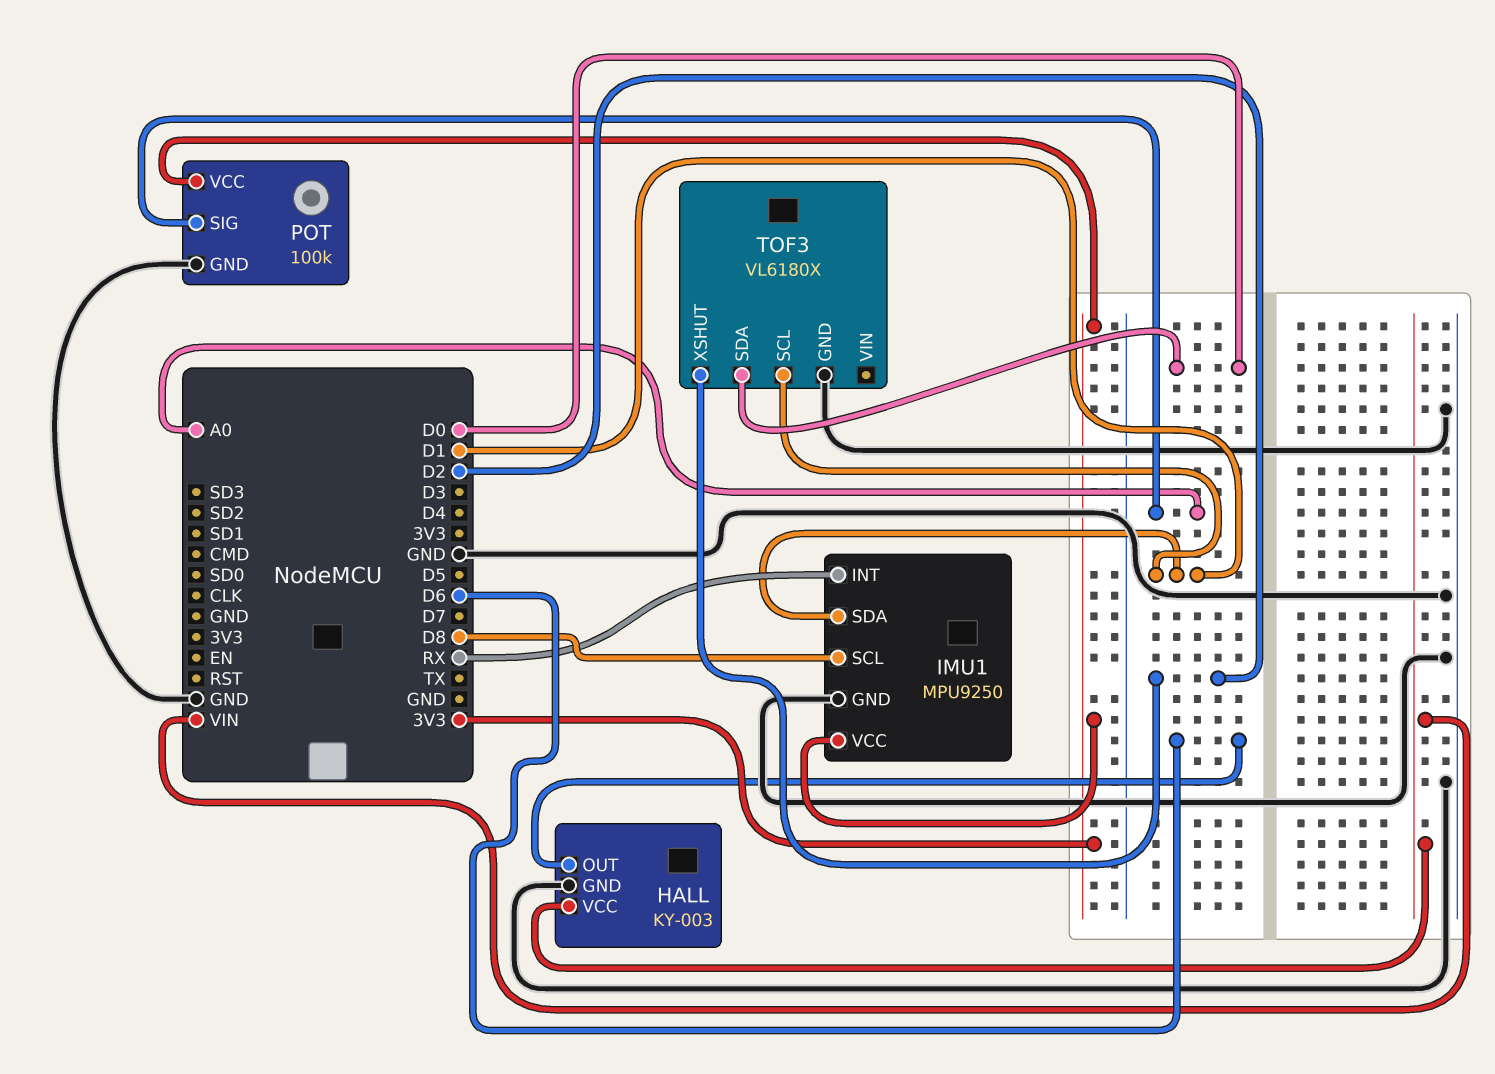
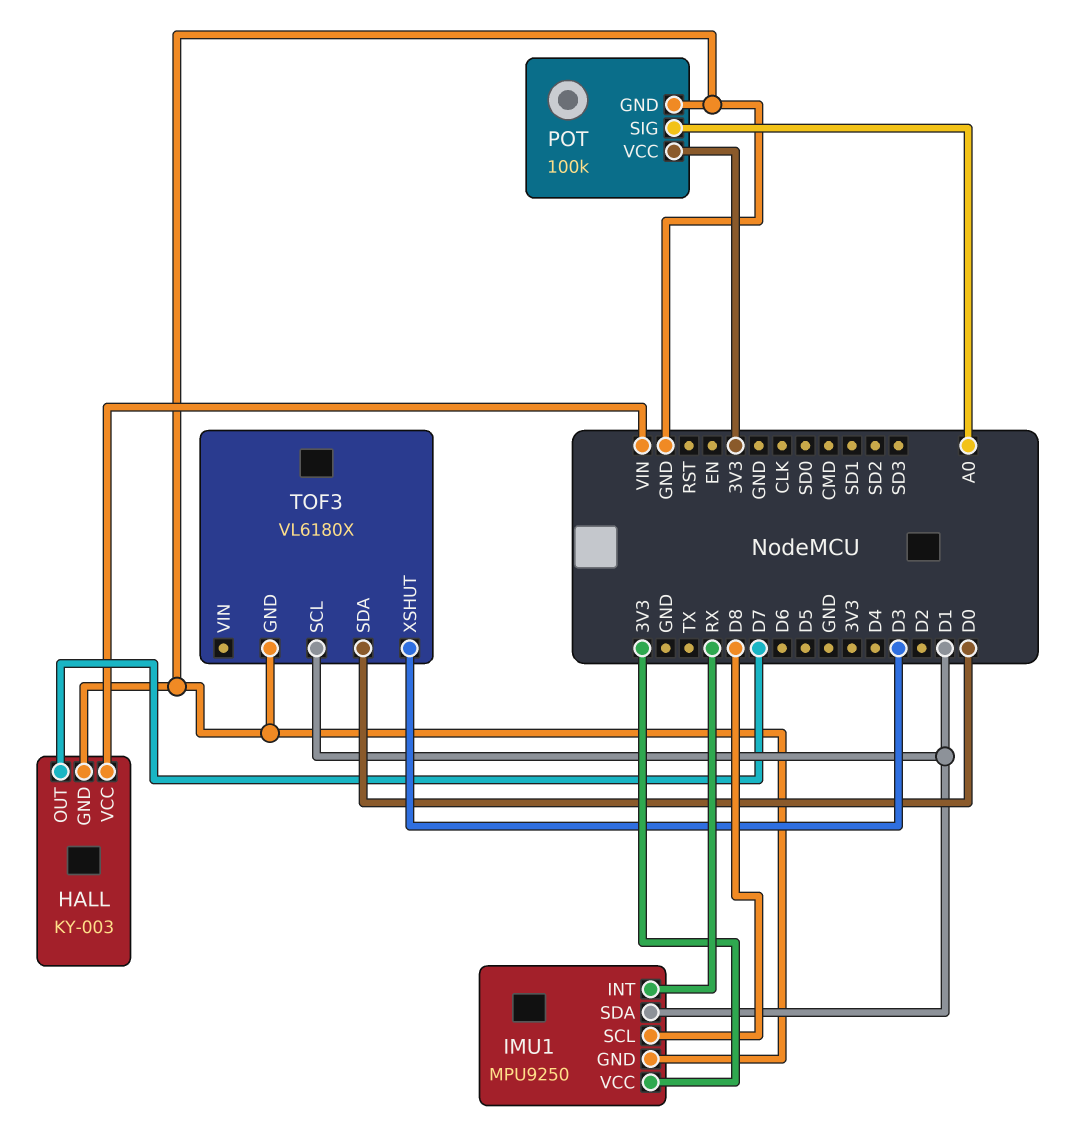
HALL pin OUT: D6 -> D7
TOF3 pin XSHUT: D2 -> D3

